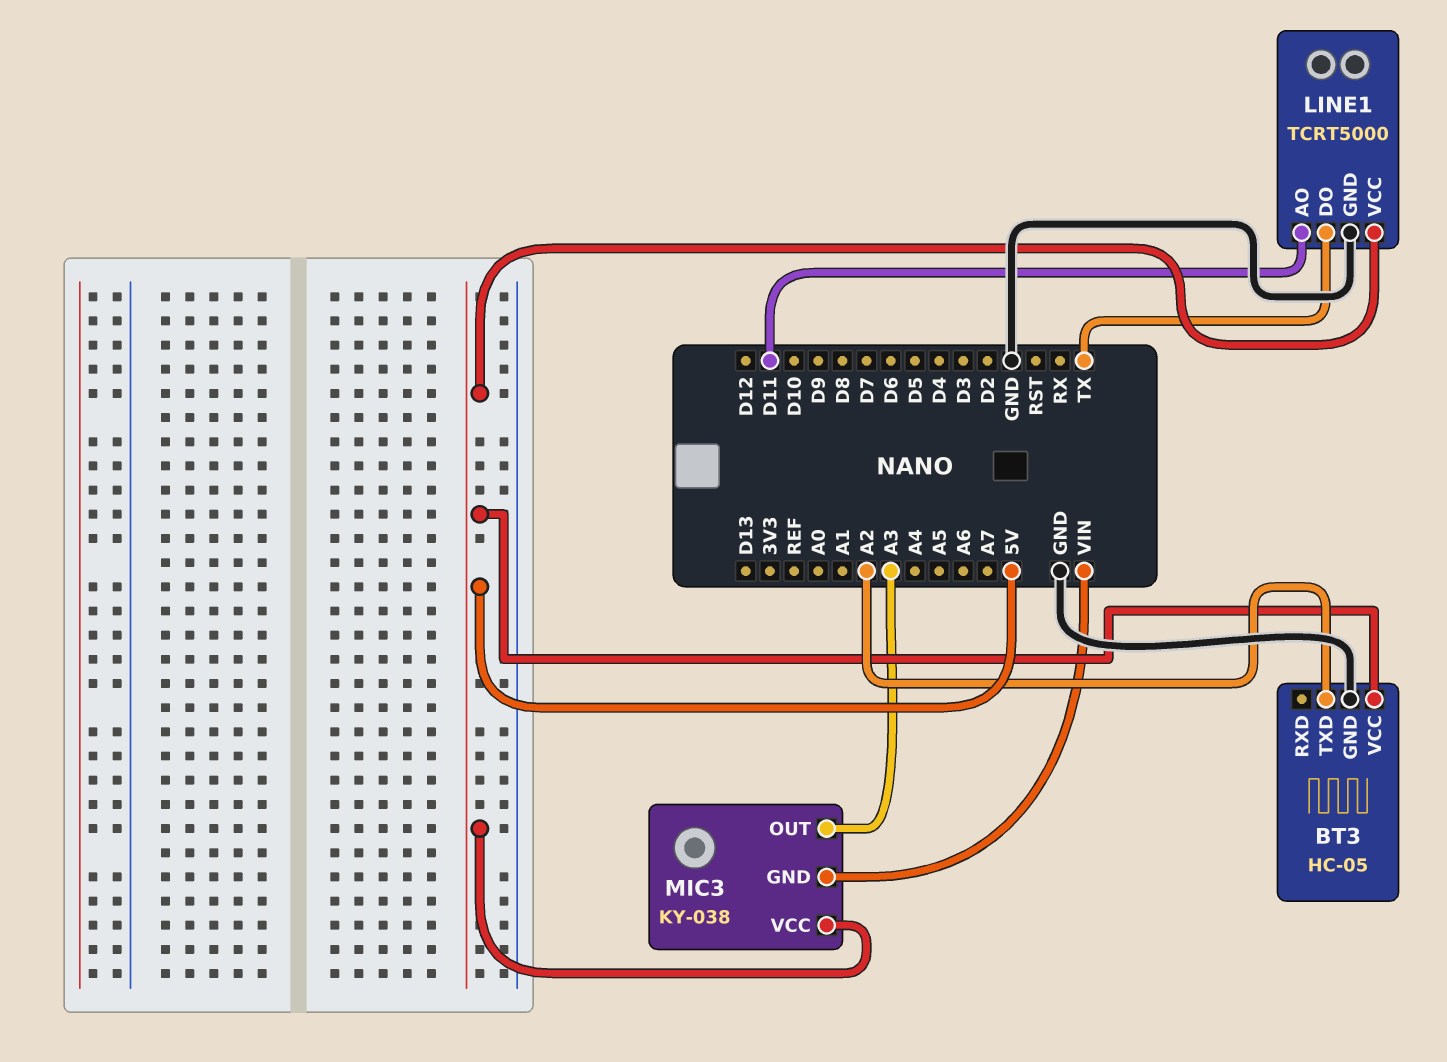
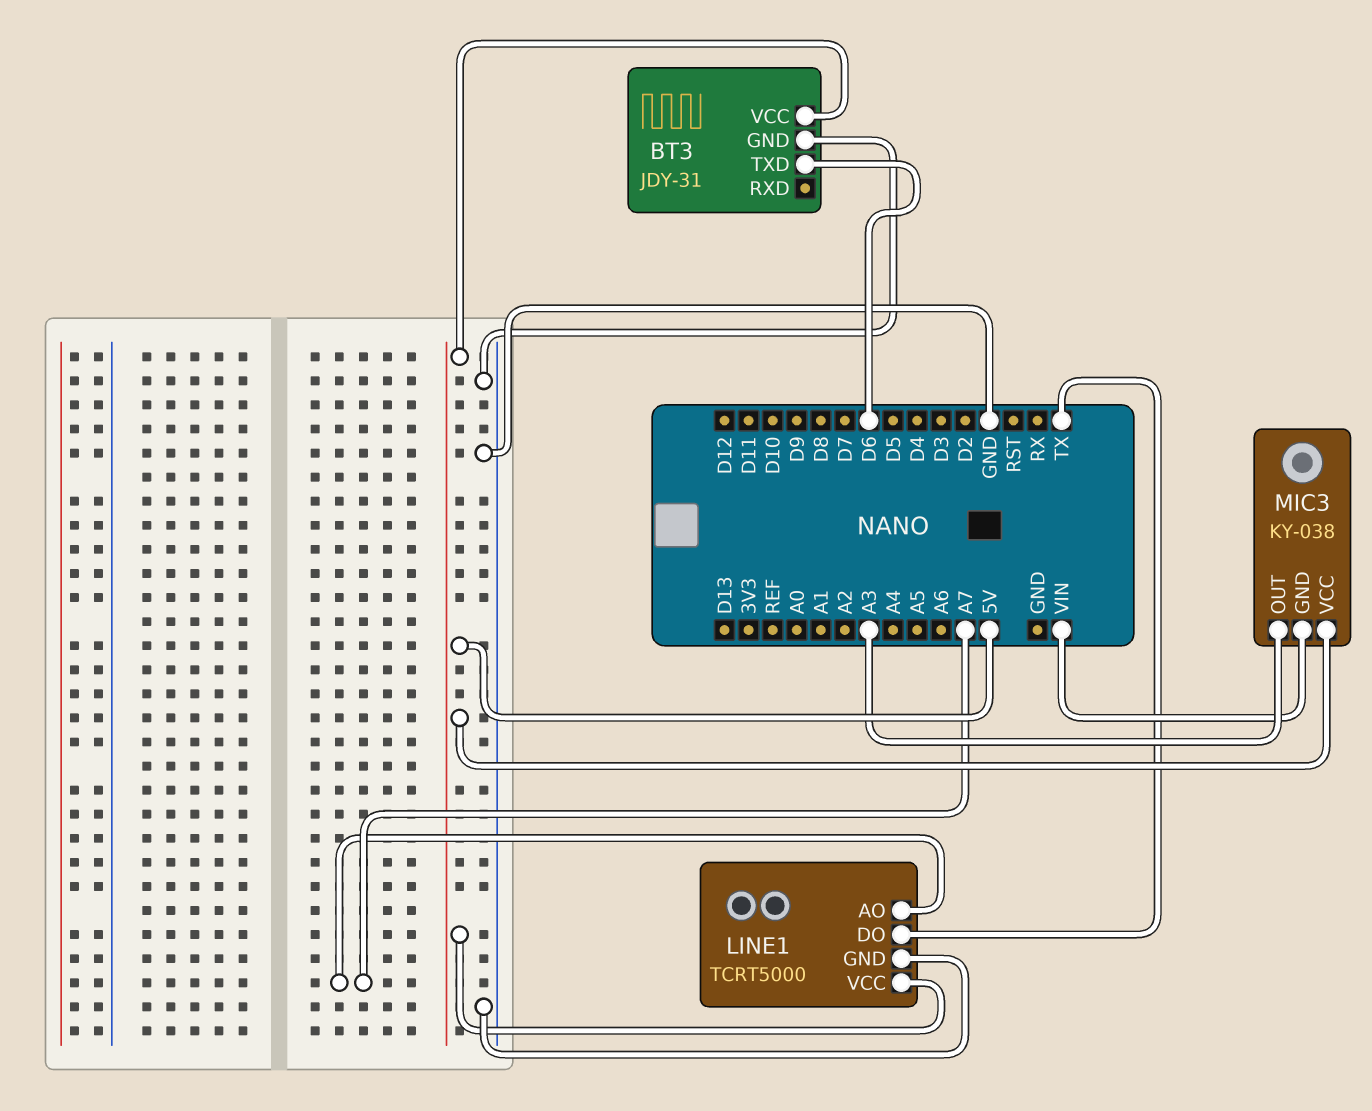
BT3: HC-05 -> JDY-31
BT3 pin TXD: A2 -> D6
LINE1 pin AO: D11 -> A7

